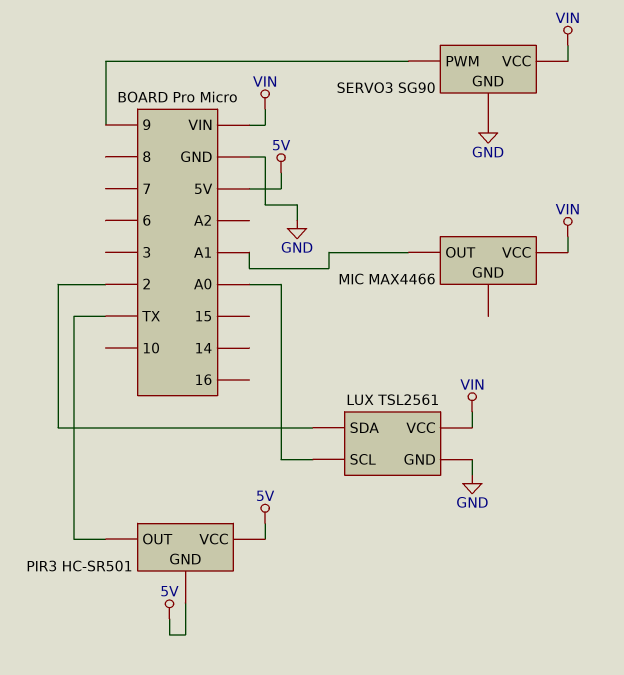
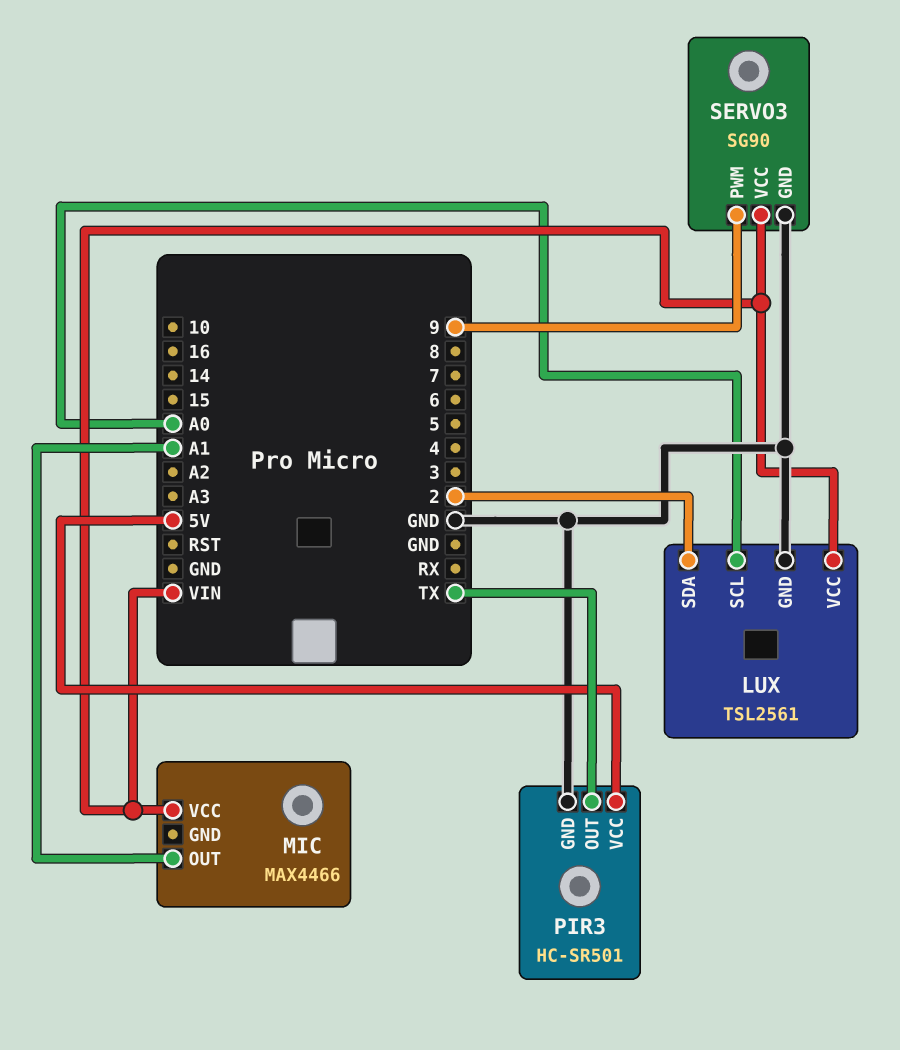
PIR3 pin GND: 5V -> GND

